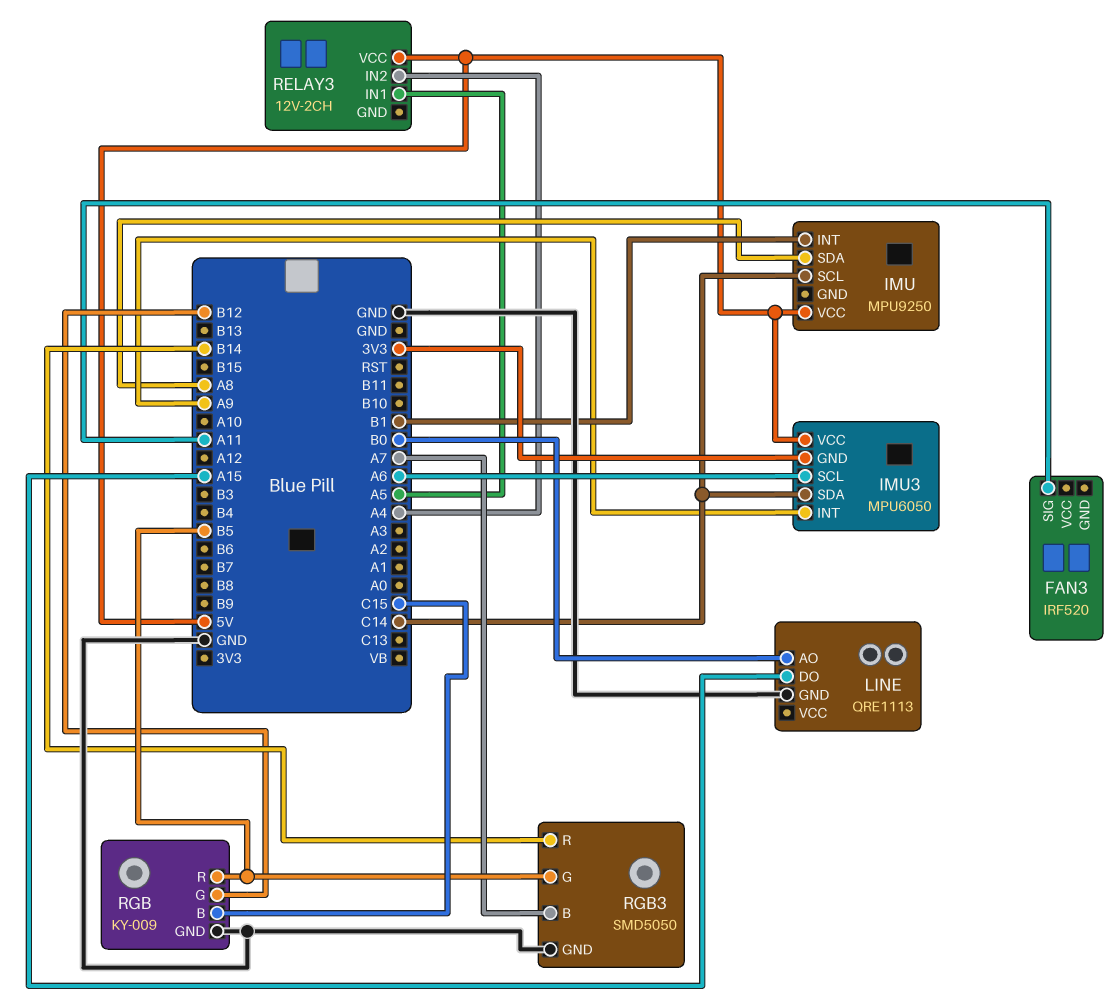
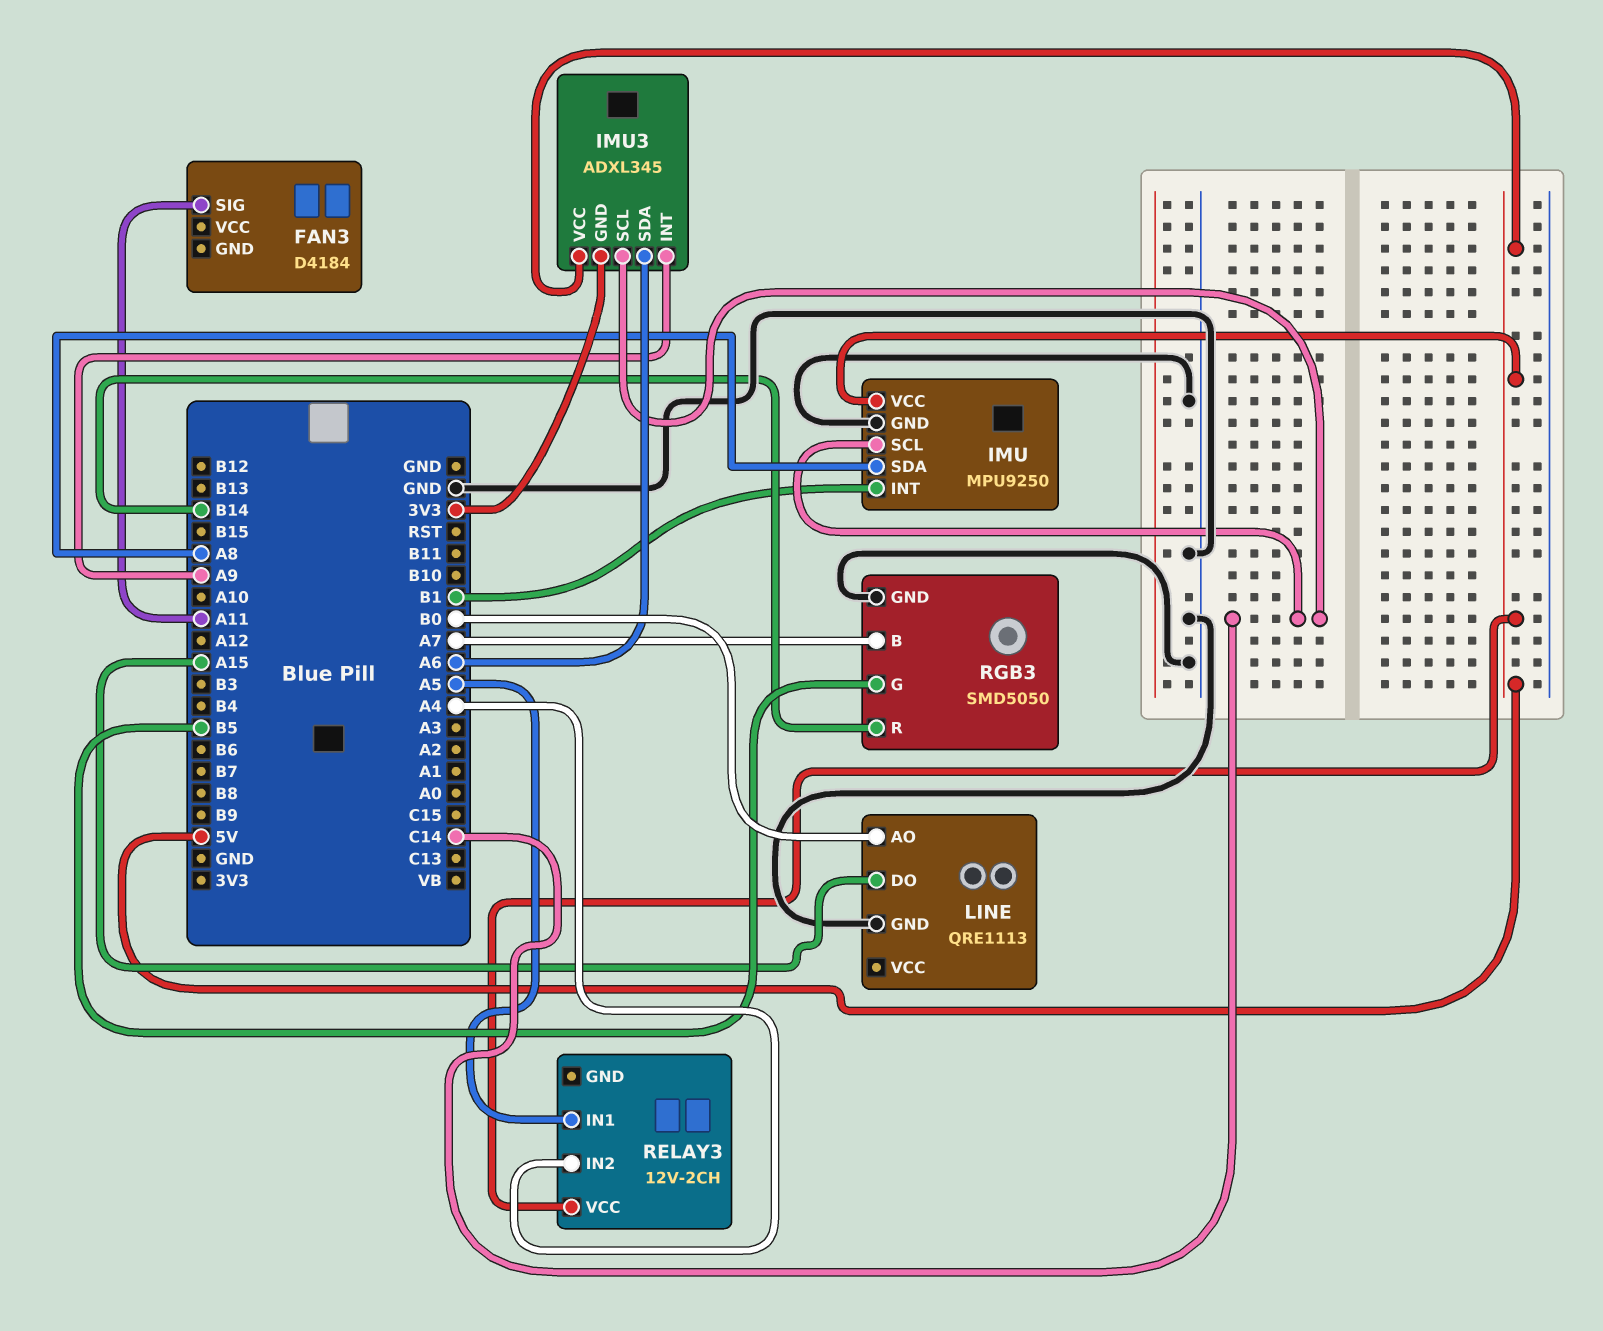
FAN3: IRF520 -> D4184
IMU pin GND: none -> GND
IMU3: MPU6050 -> ADXL345
IMU3 pin SCL: A6 -> C14
IMU3 pin SDA: C14 -> A6
RGB: KY-009 -> none
RGB pin B: C15 -> none
RGB pin G: B12 -> none
RGB pin GND: GND -> none
RGB pin R: B5 -> none

